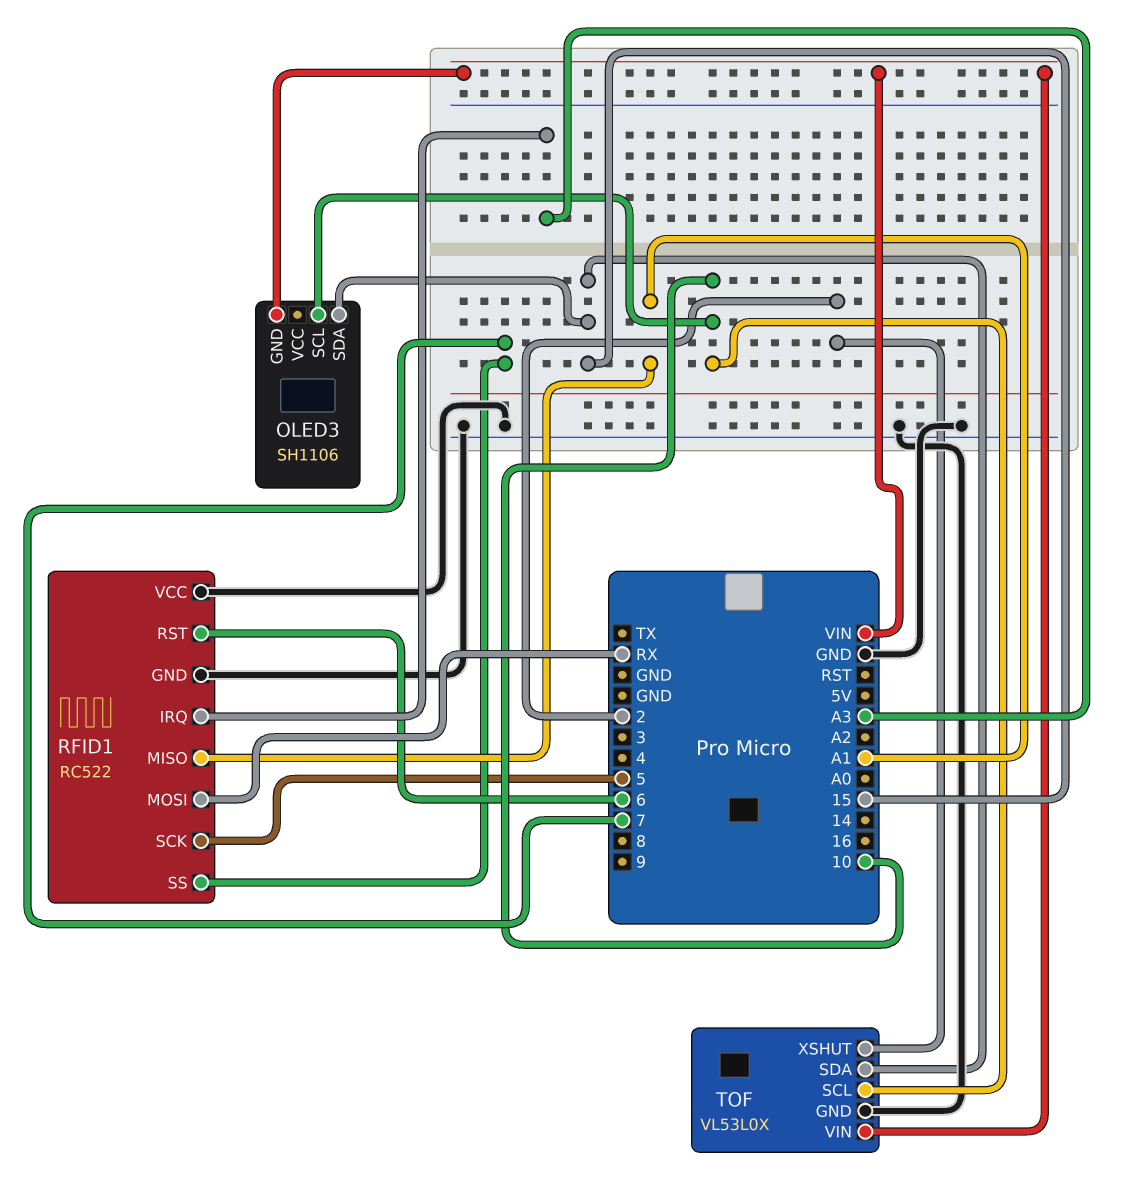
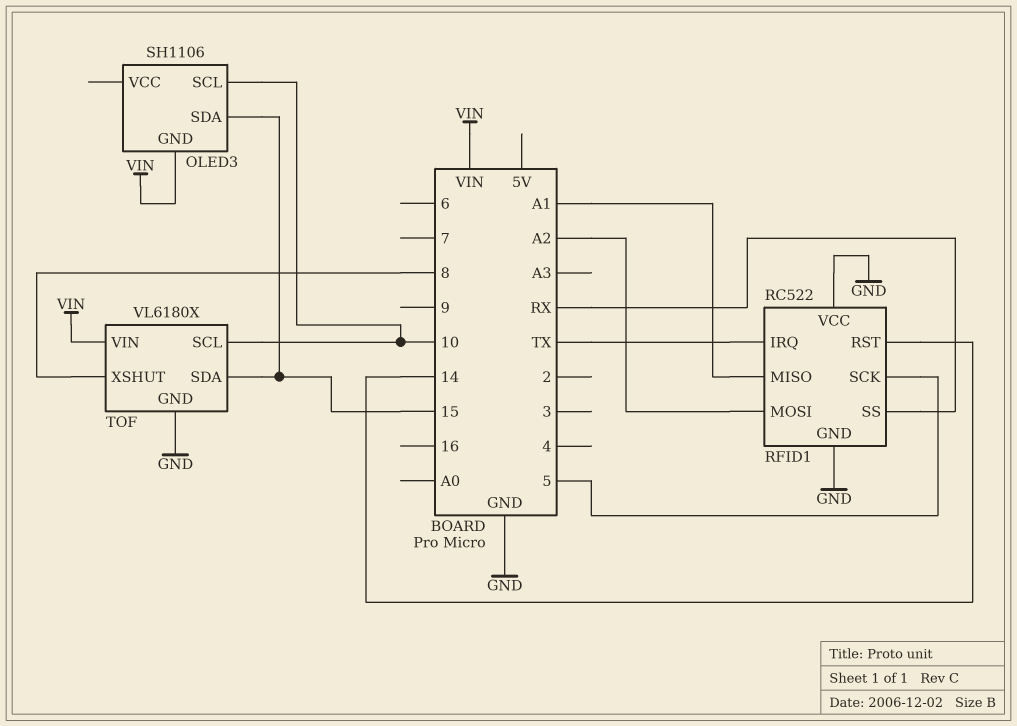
RFID1 pin IRQ: A3 -> TX
RFID1 pin MOSI: RX -> A2
RFID1 pin RST: 6 -> 14
RFID1 pin SS: 7 -> RX
TOF: VL53L0X -> VL6180X
TOF pin XSHUT: 2 -> 8

